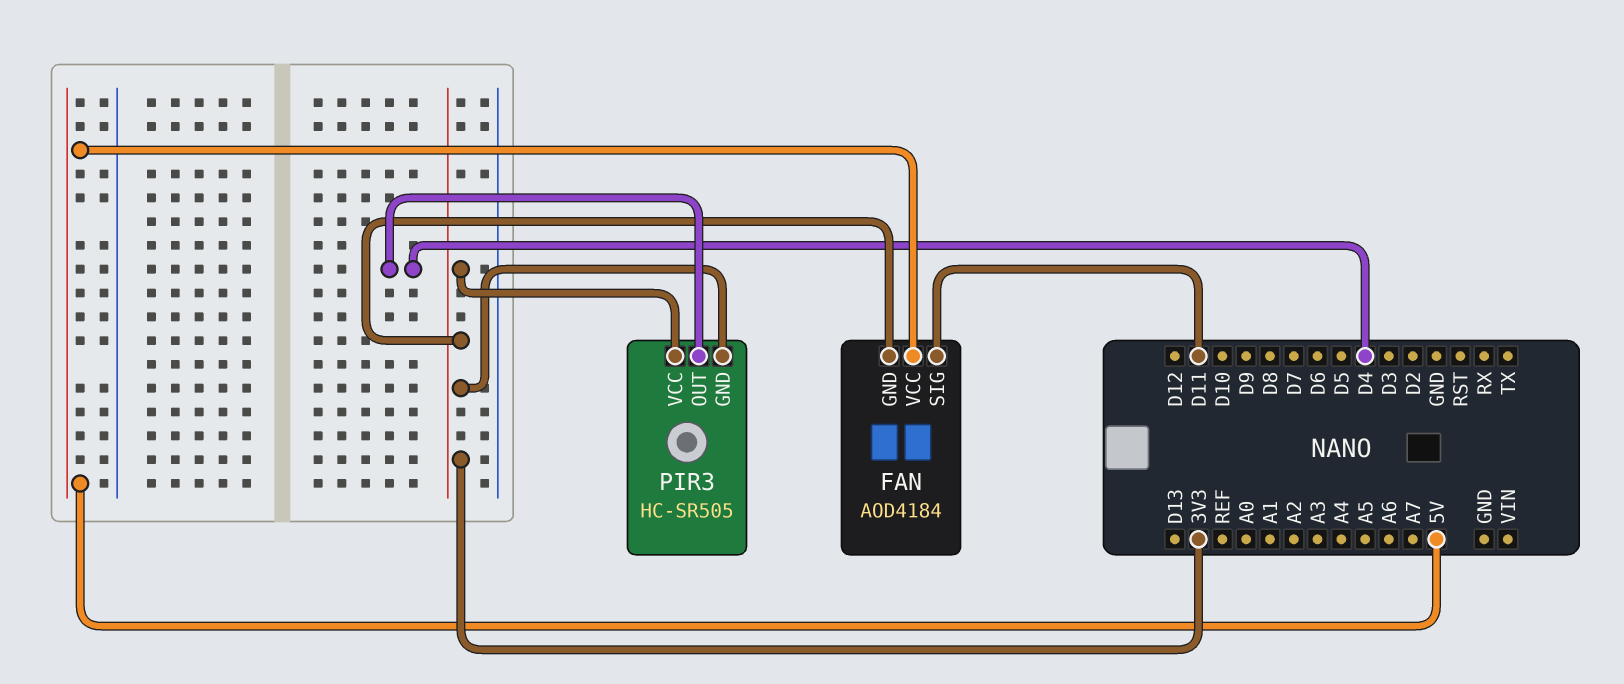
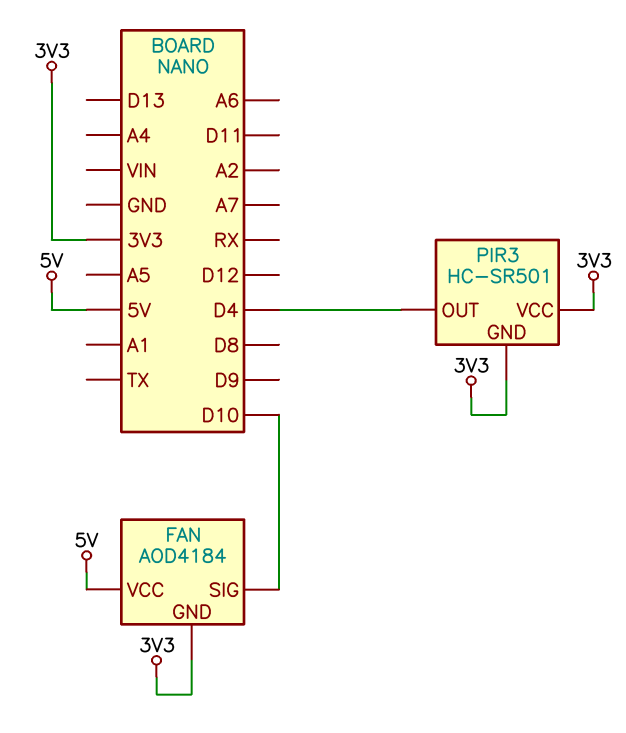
FAN pin SIG: D11 -> D10
PIR3: HC-SR505 -> HC-SR501

